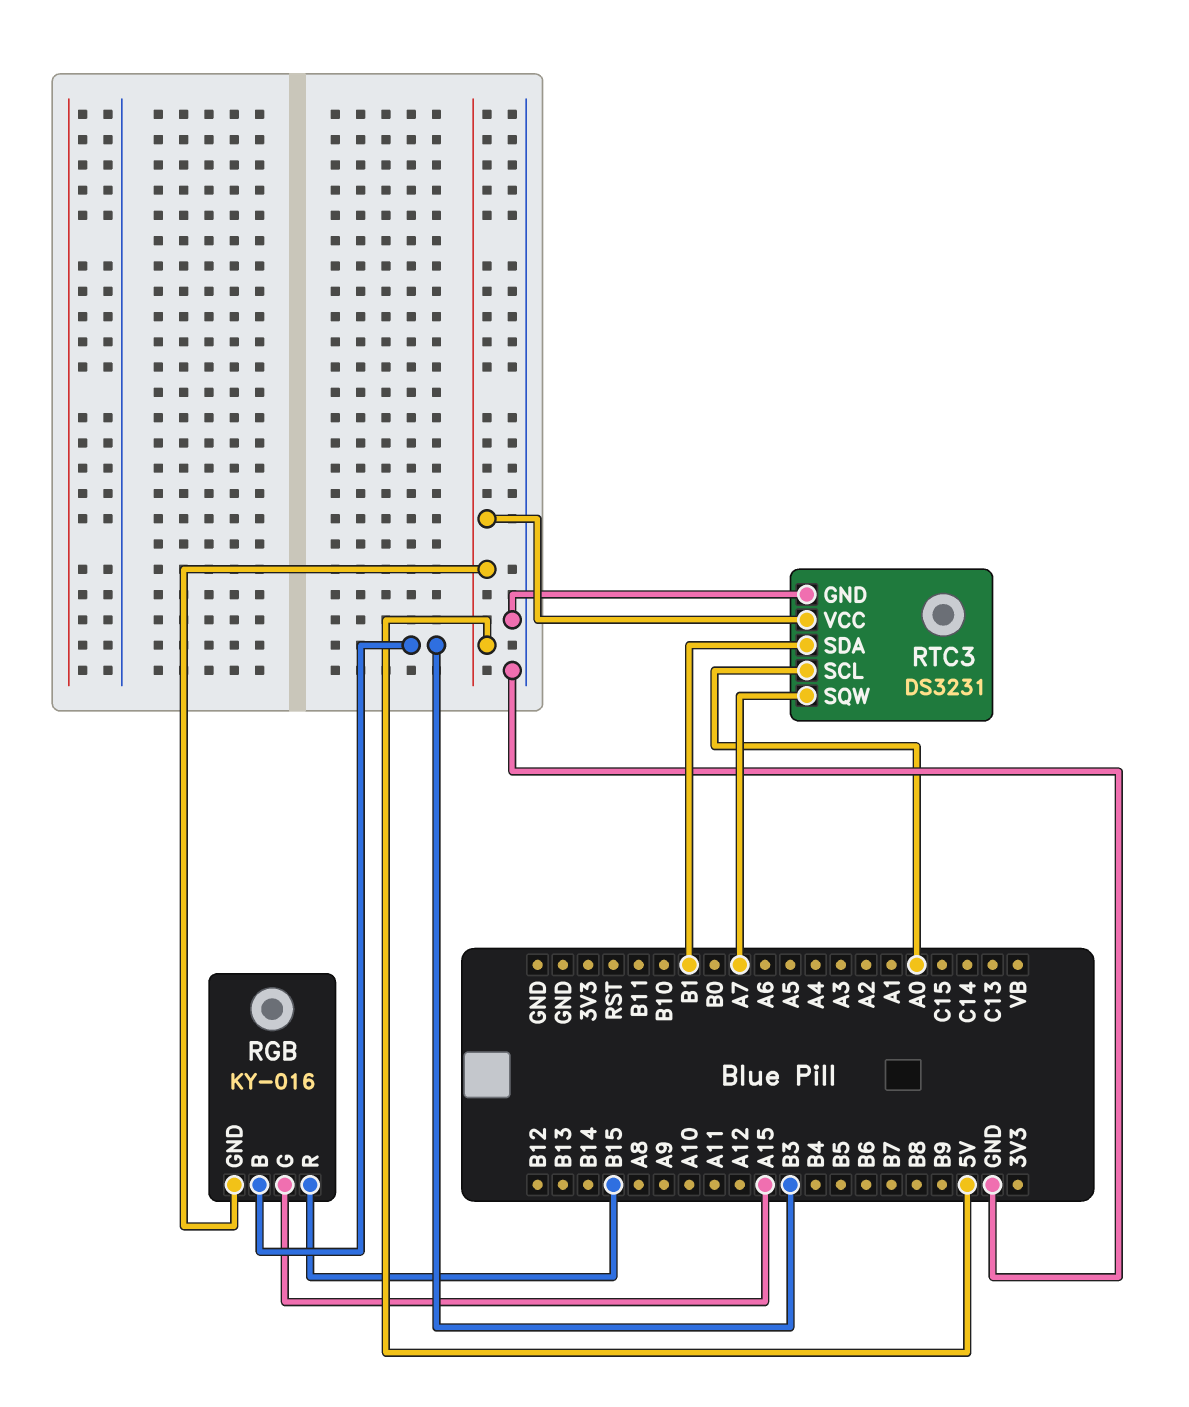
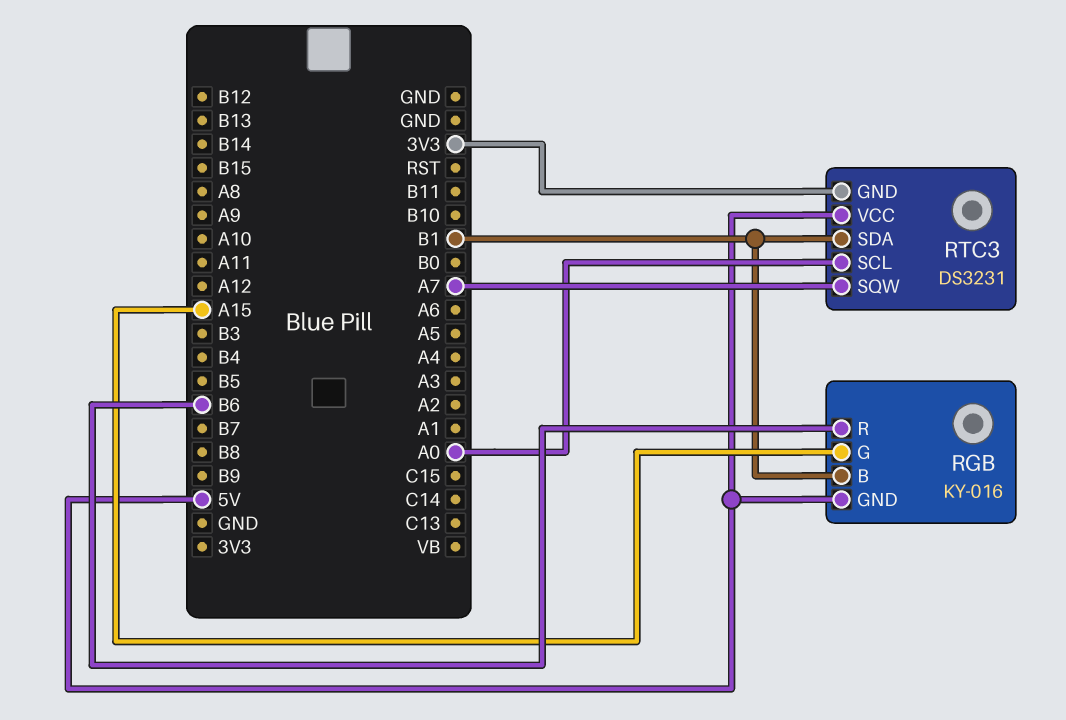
RGB pin B: B3 -> B1
RGB pin R: B15 -> B6
RTC3 pin GND: GND -> 3V3

